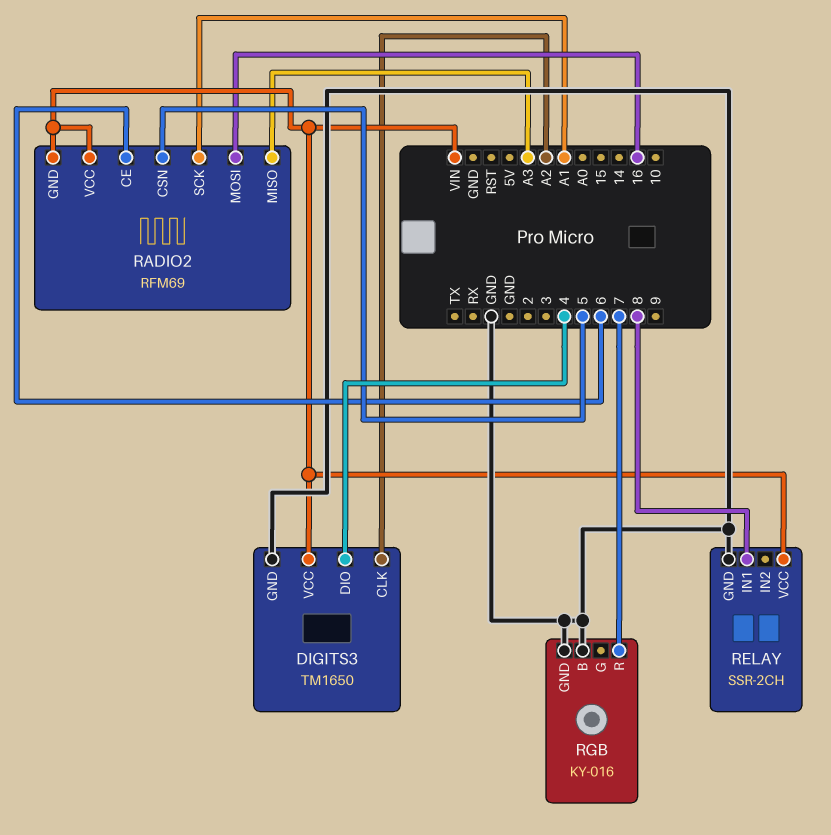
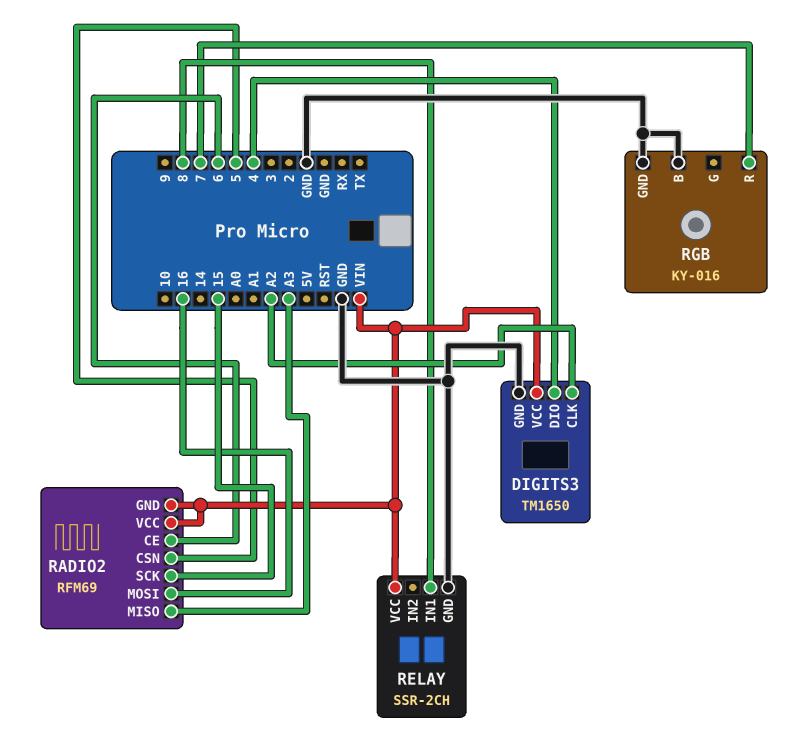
RADIO2 pin SCK: A1 -> 15

